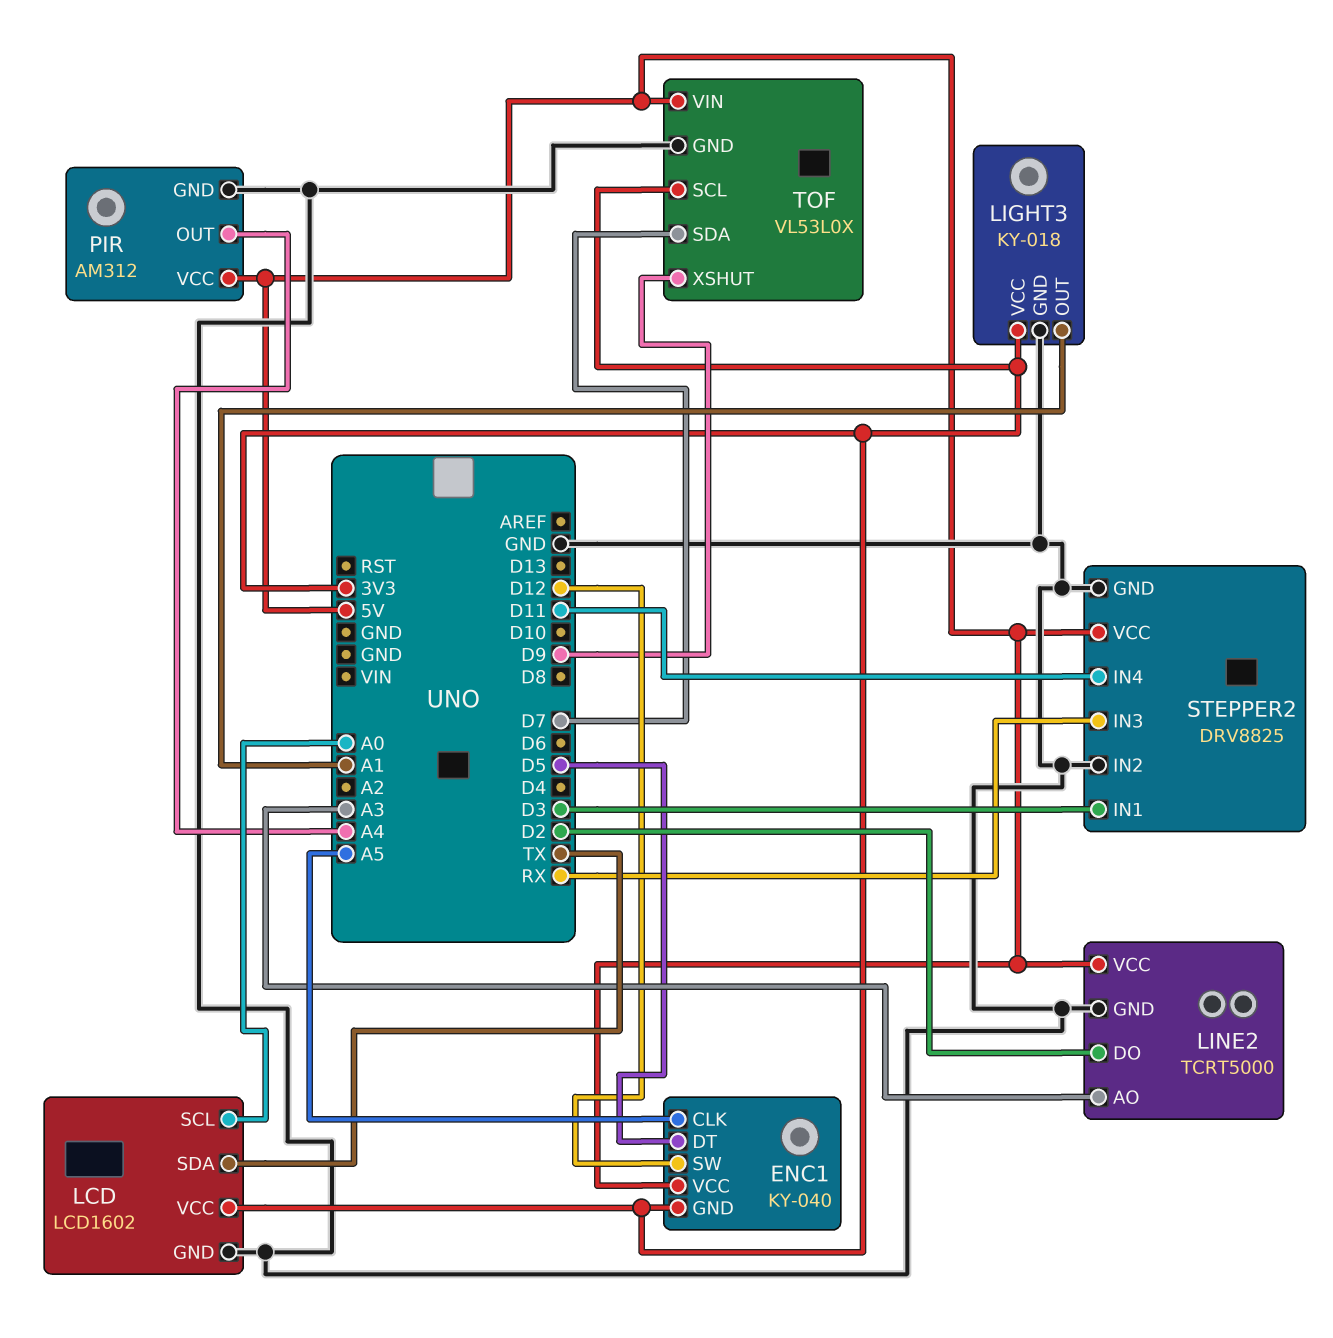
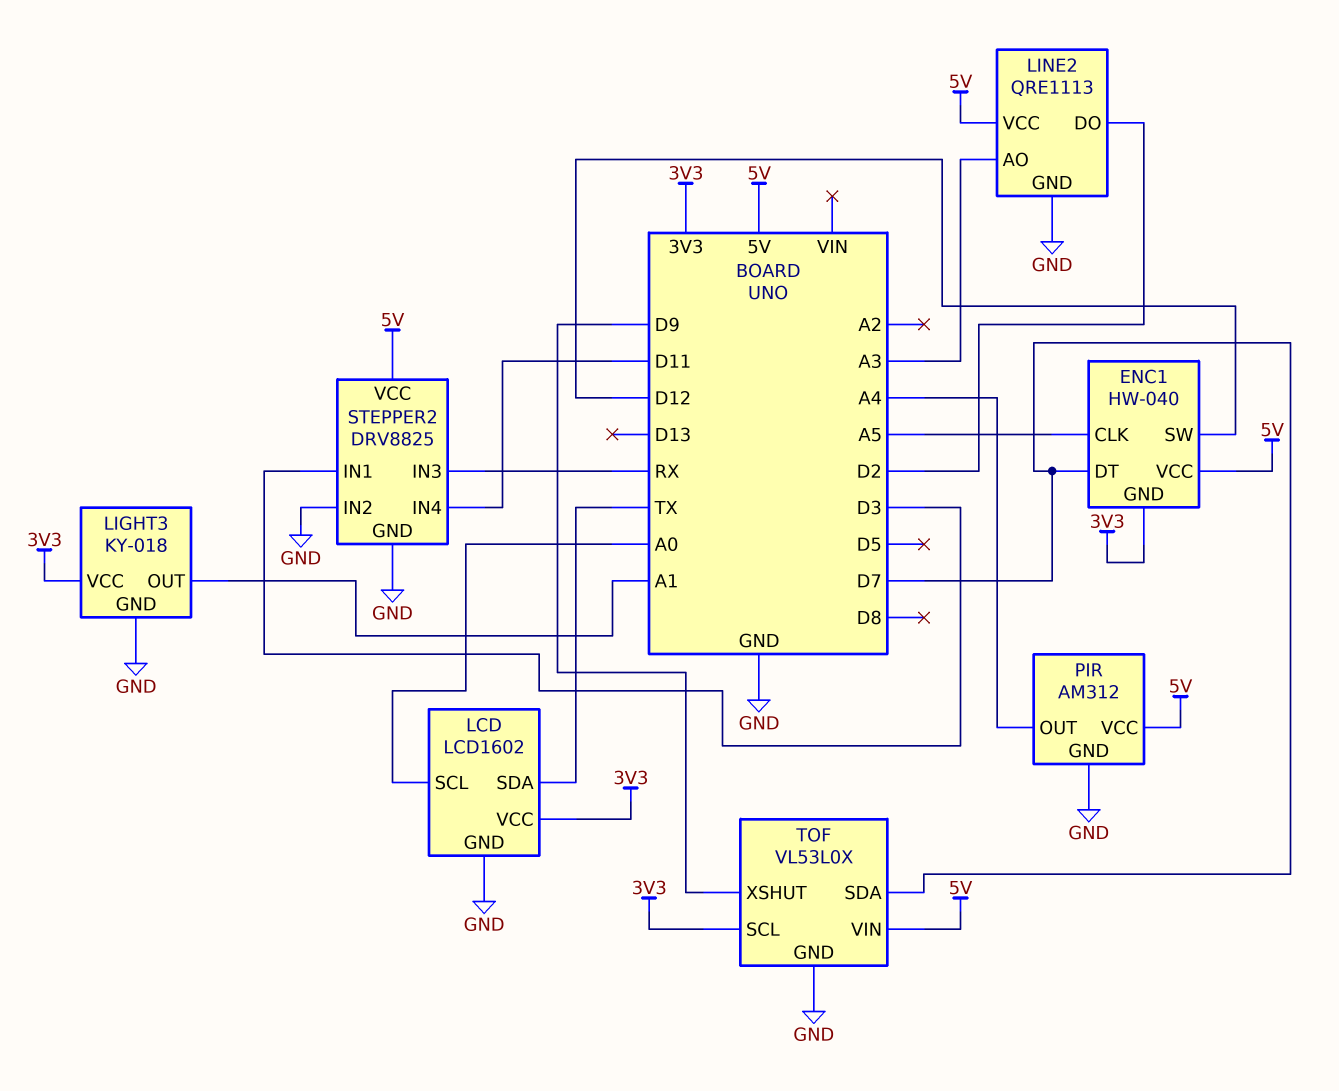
ENC1: KY-040 -> HW-040
ENC1 pin DT: D5 -> D7
LINE2: TCRT5000 -> QRE1113

